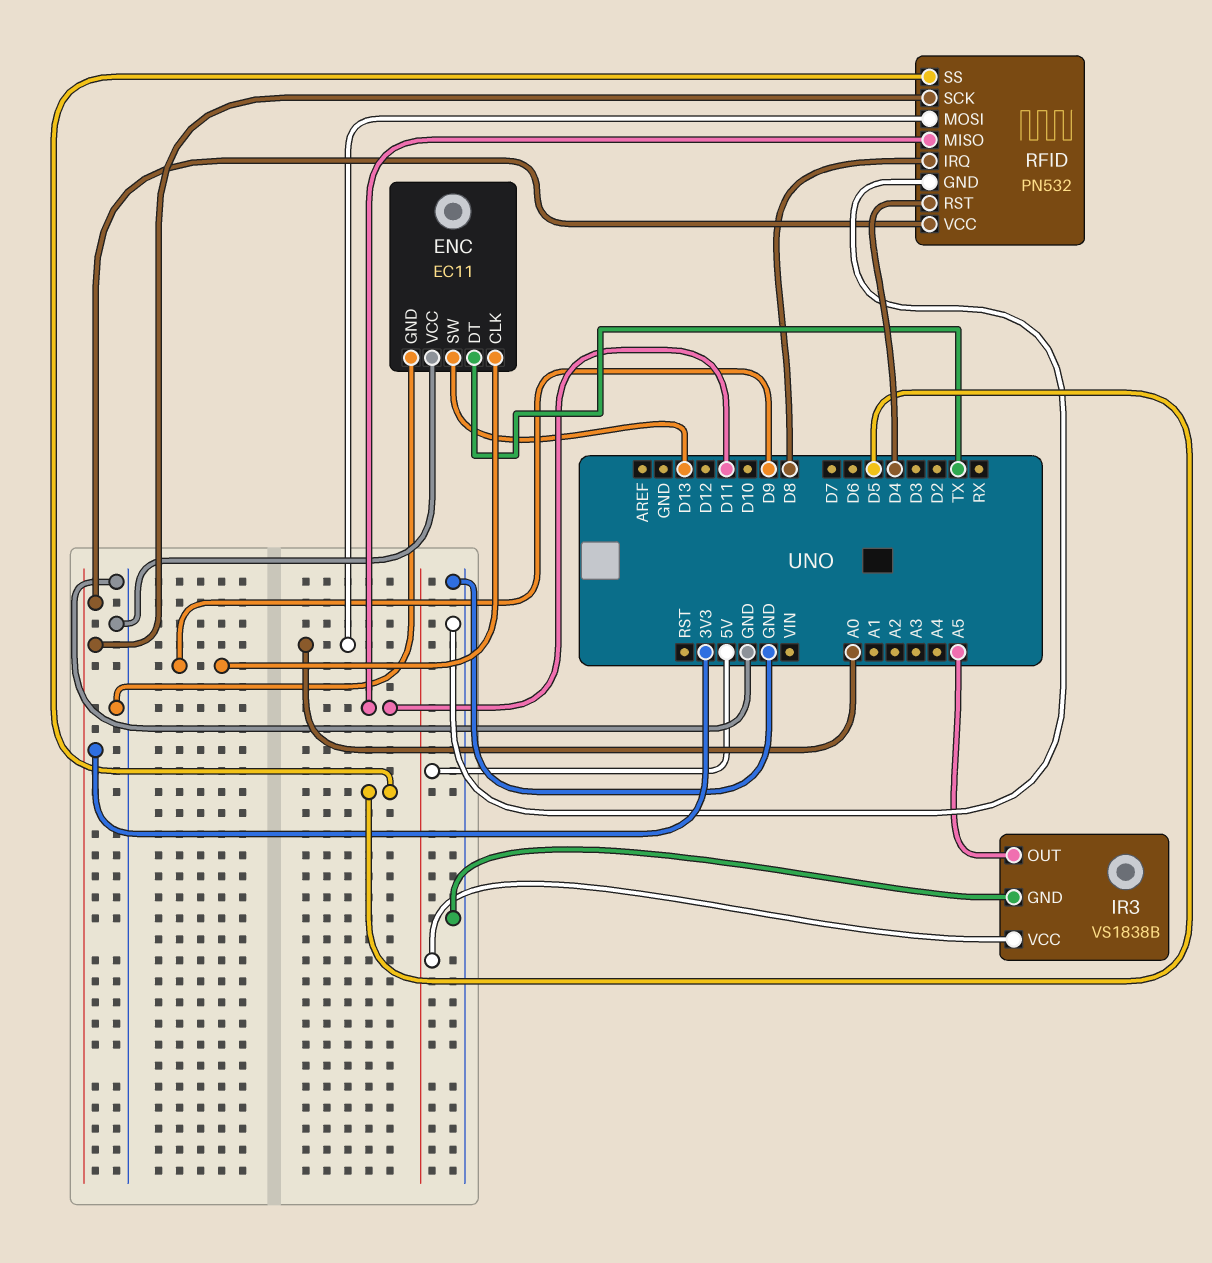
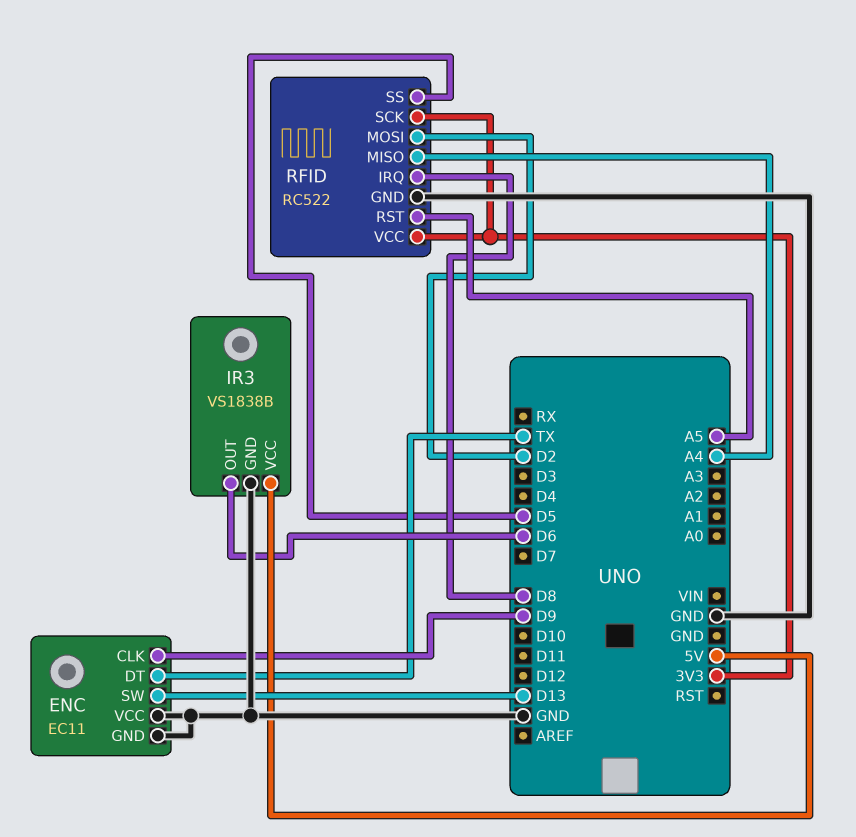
IR3 pin OUT: A5 -> D6
RFID: PN532 -> RC522
RFID pin MISO: D11 -> A4
RFID pin MOSI: A0 -> D2
RFID pin RST: D4 -> A5

